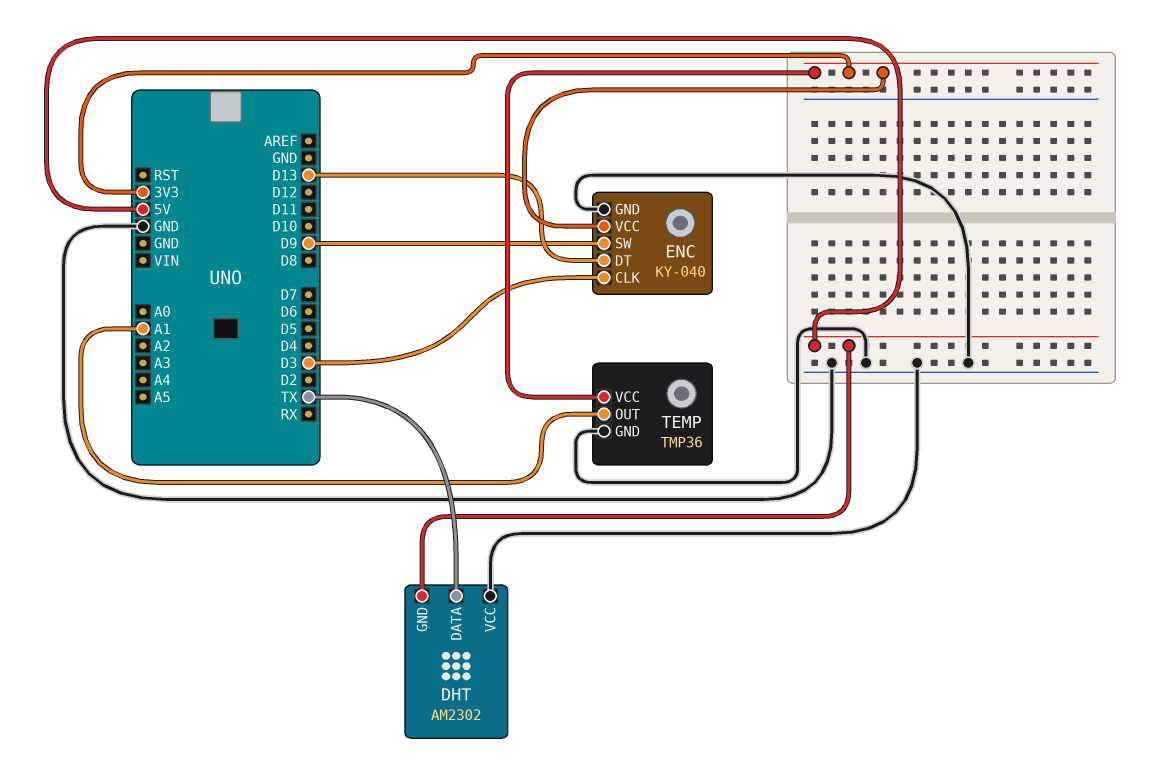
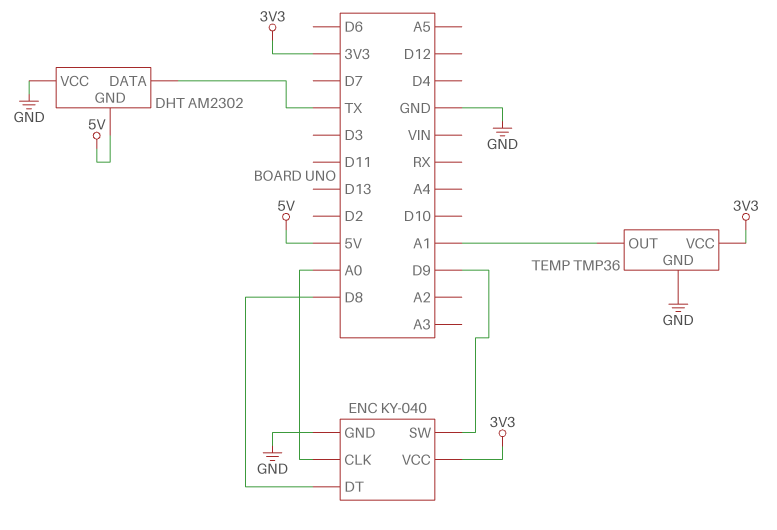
ENC pin CLK: D3 -> A0
ENC pin DT: D13 -> D8

